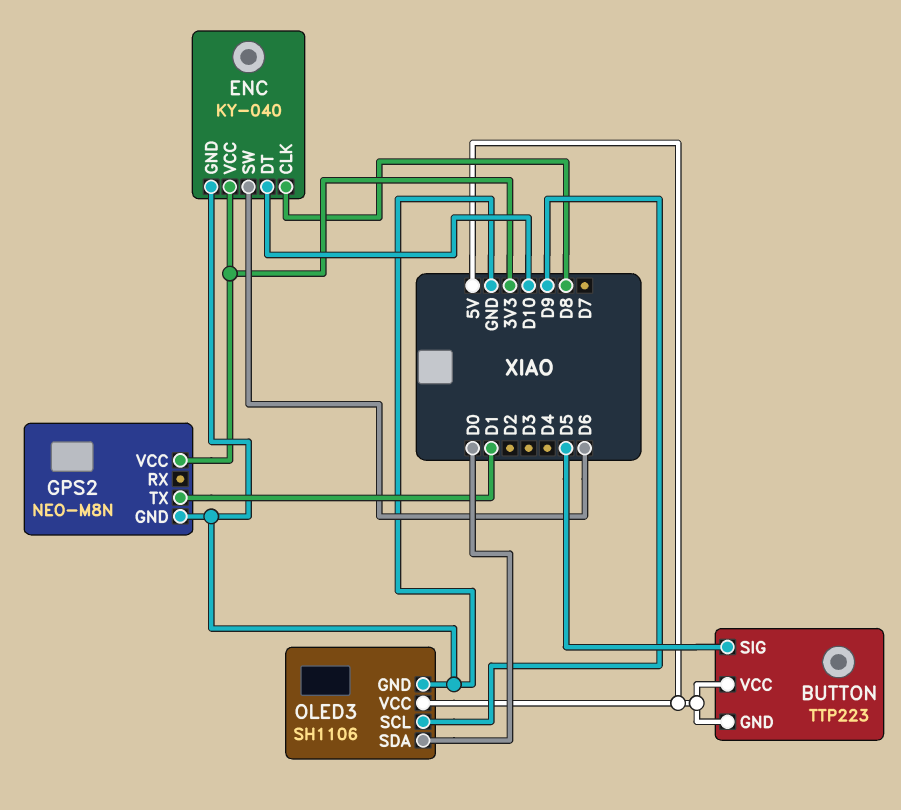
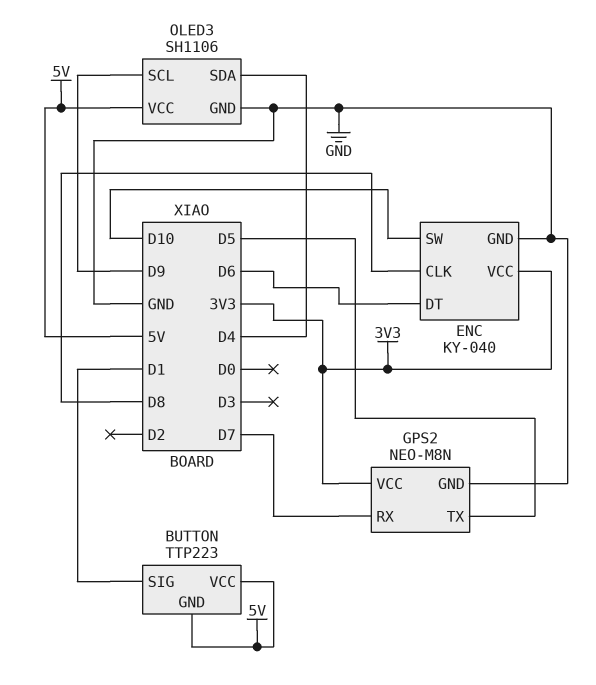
BUTTON pin SIG: D5 -> D1
ENC pin DT: D10 -> D6
ENC pin SW: D6 -> D10
GPS2 pin RX: none -> D7
GPS2 pin TX: D1 -> D5
OLED3 pin SDA: D0 -> D4

